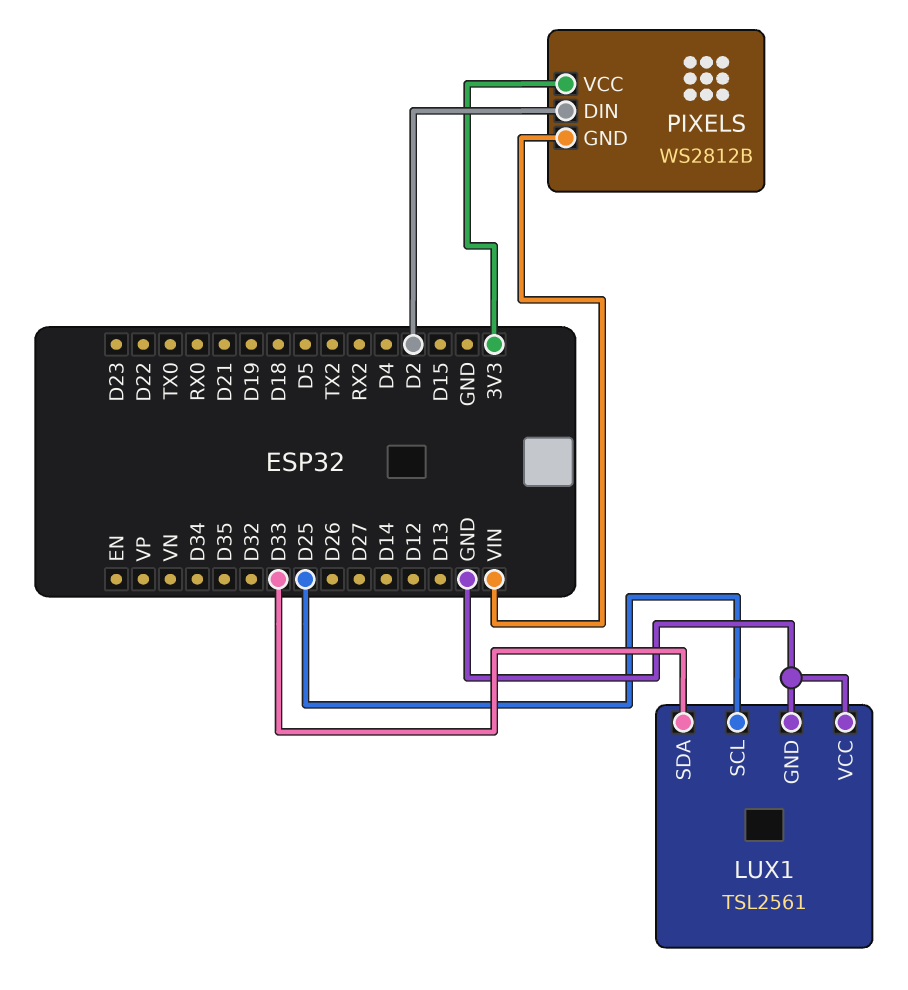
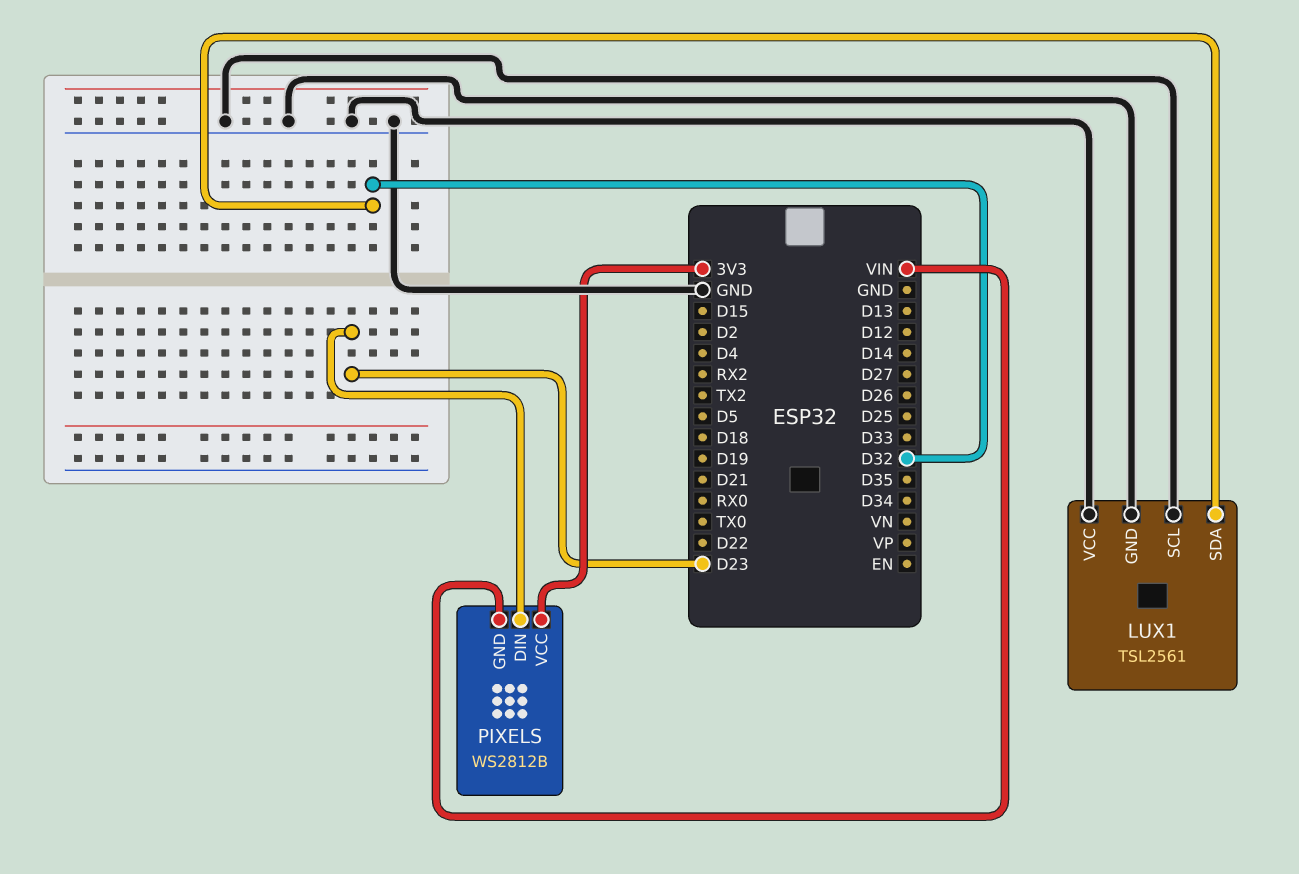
LUX1 pin SCL: D25 -> GND
LUX1 pin SDA: D33 -> D32
PIXELS pin DIN: D2 -> D23

